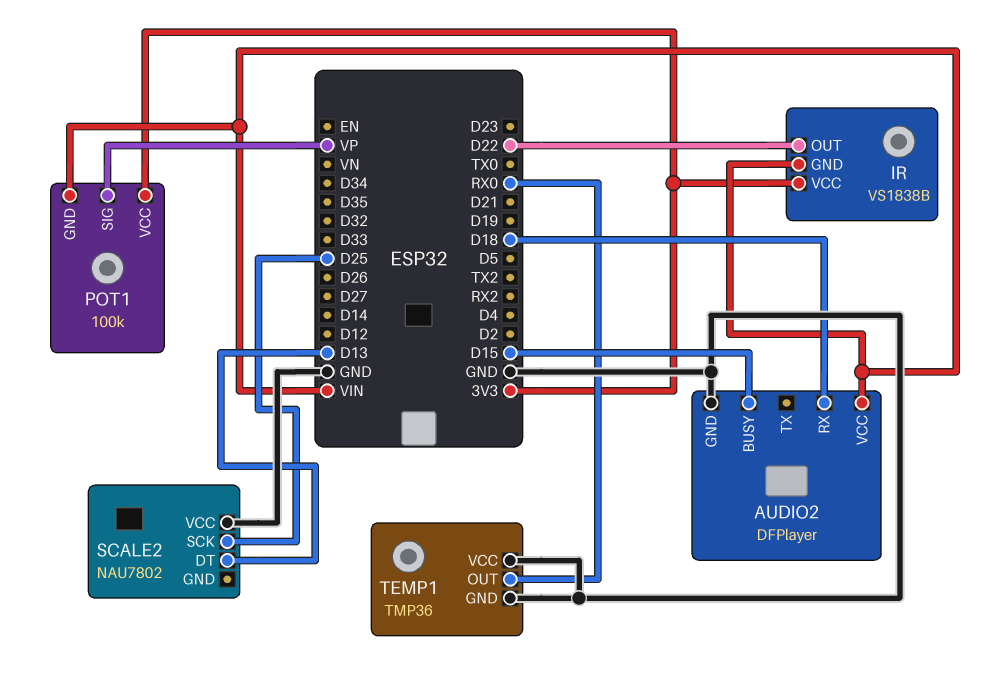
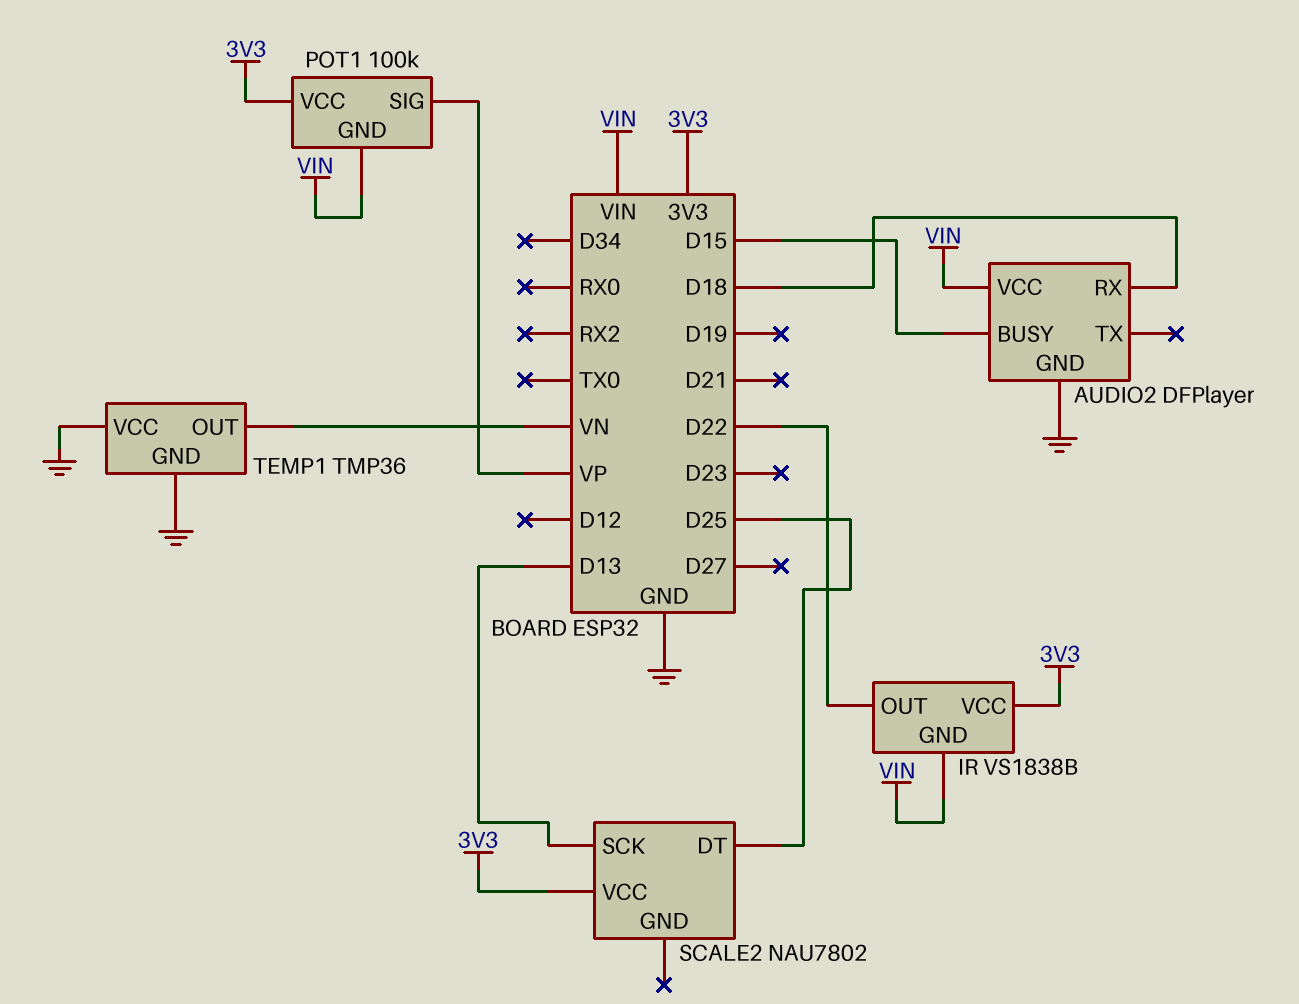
SCALE2 pin DT: D13 -> D25
SCALE2 pin SCK: D25 -> D13
SCALE2 pin VCC: GND -> 3V3
TEMP1 pin OUT: RX0 -> VN

